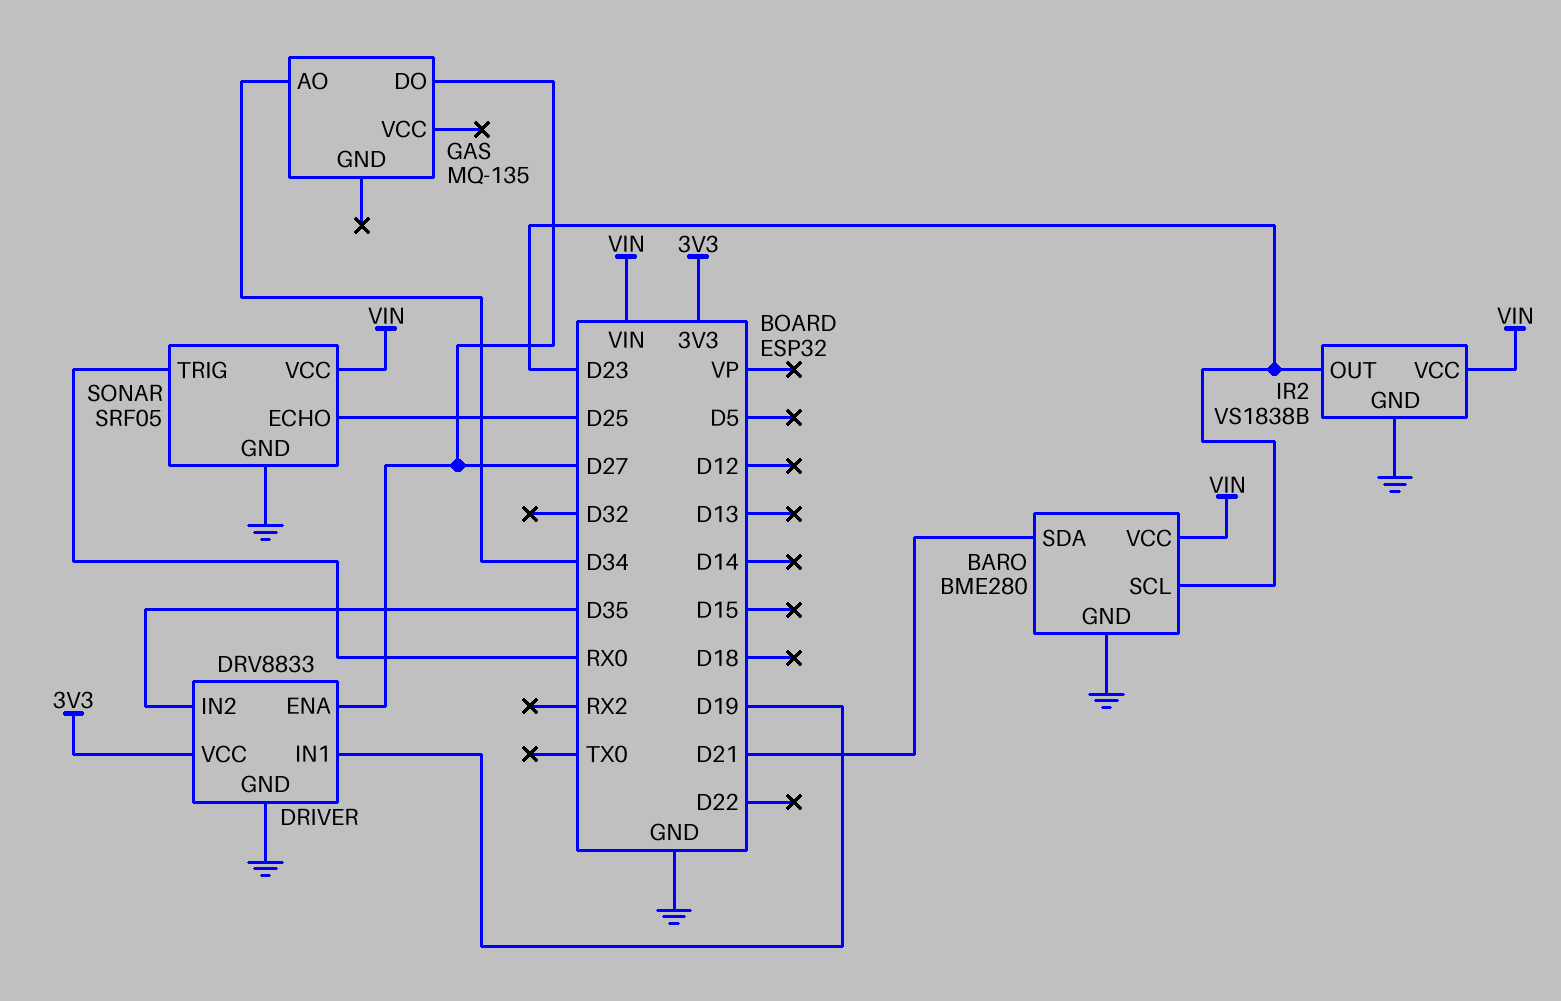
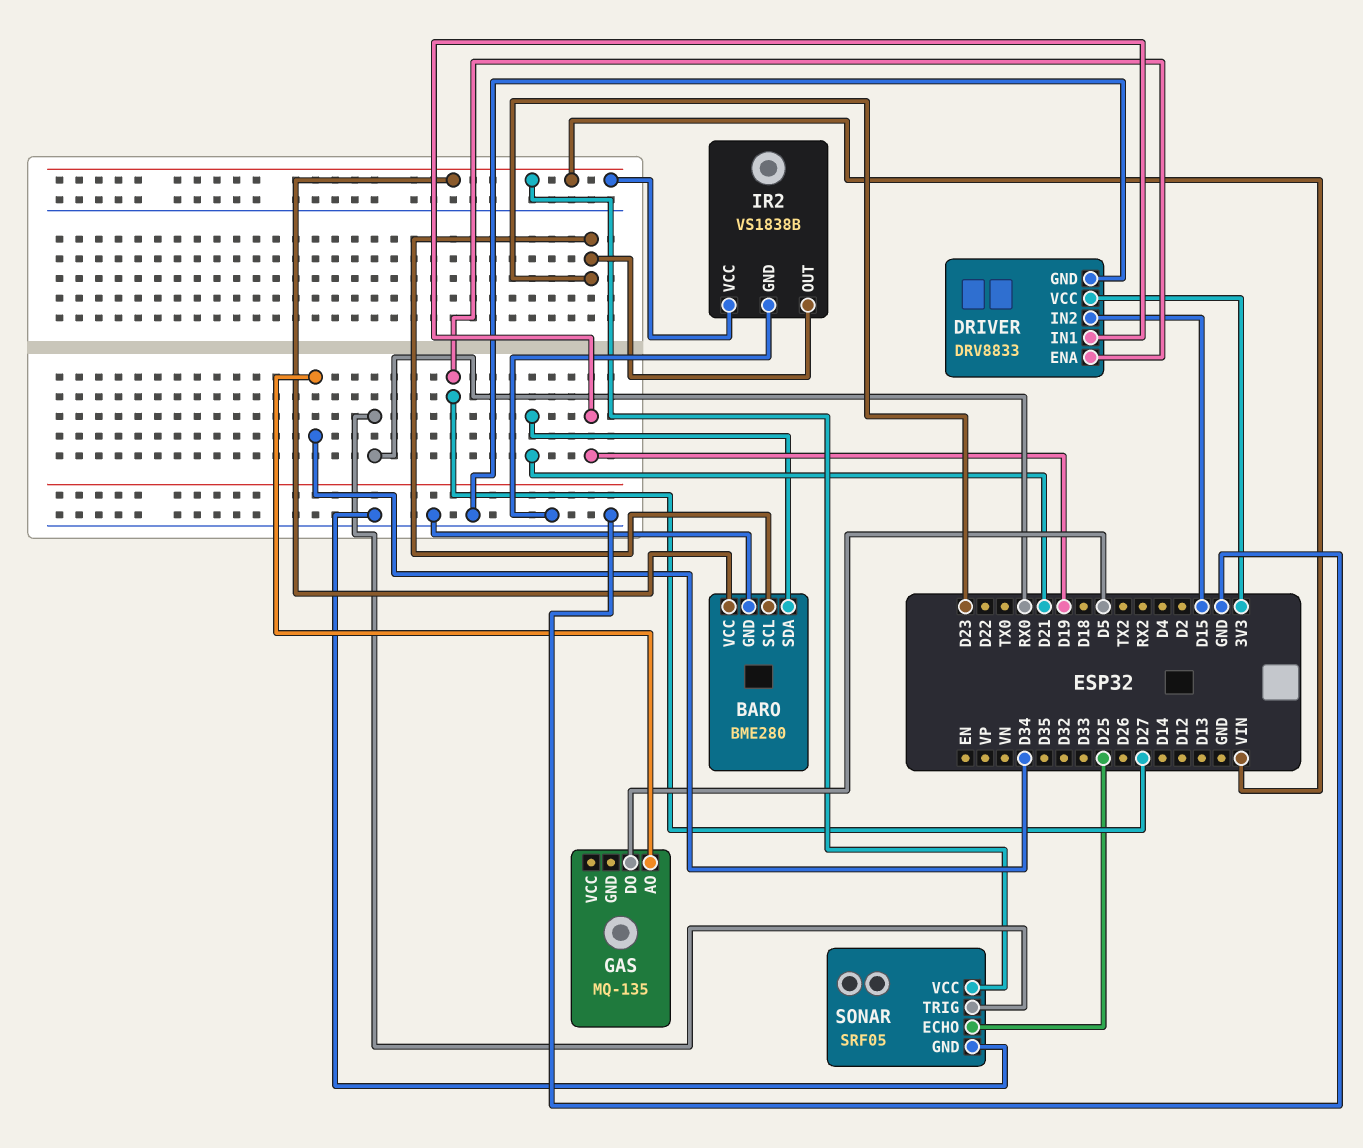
DRIVER pin IN2: D35 -> D15
GAS pin DO: D27 -> D5

